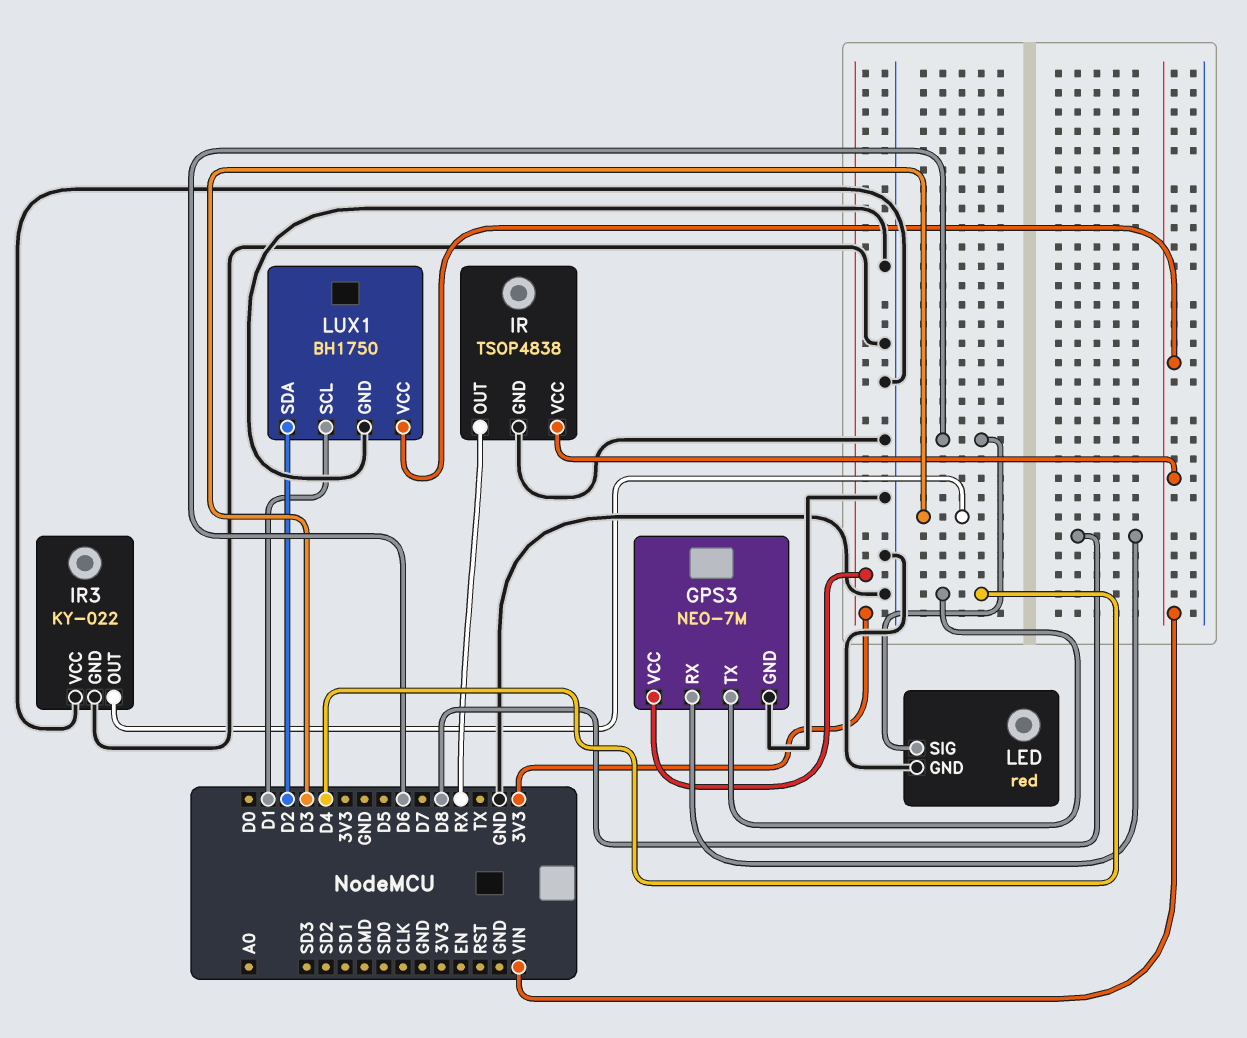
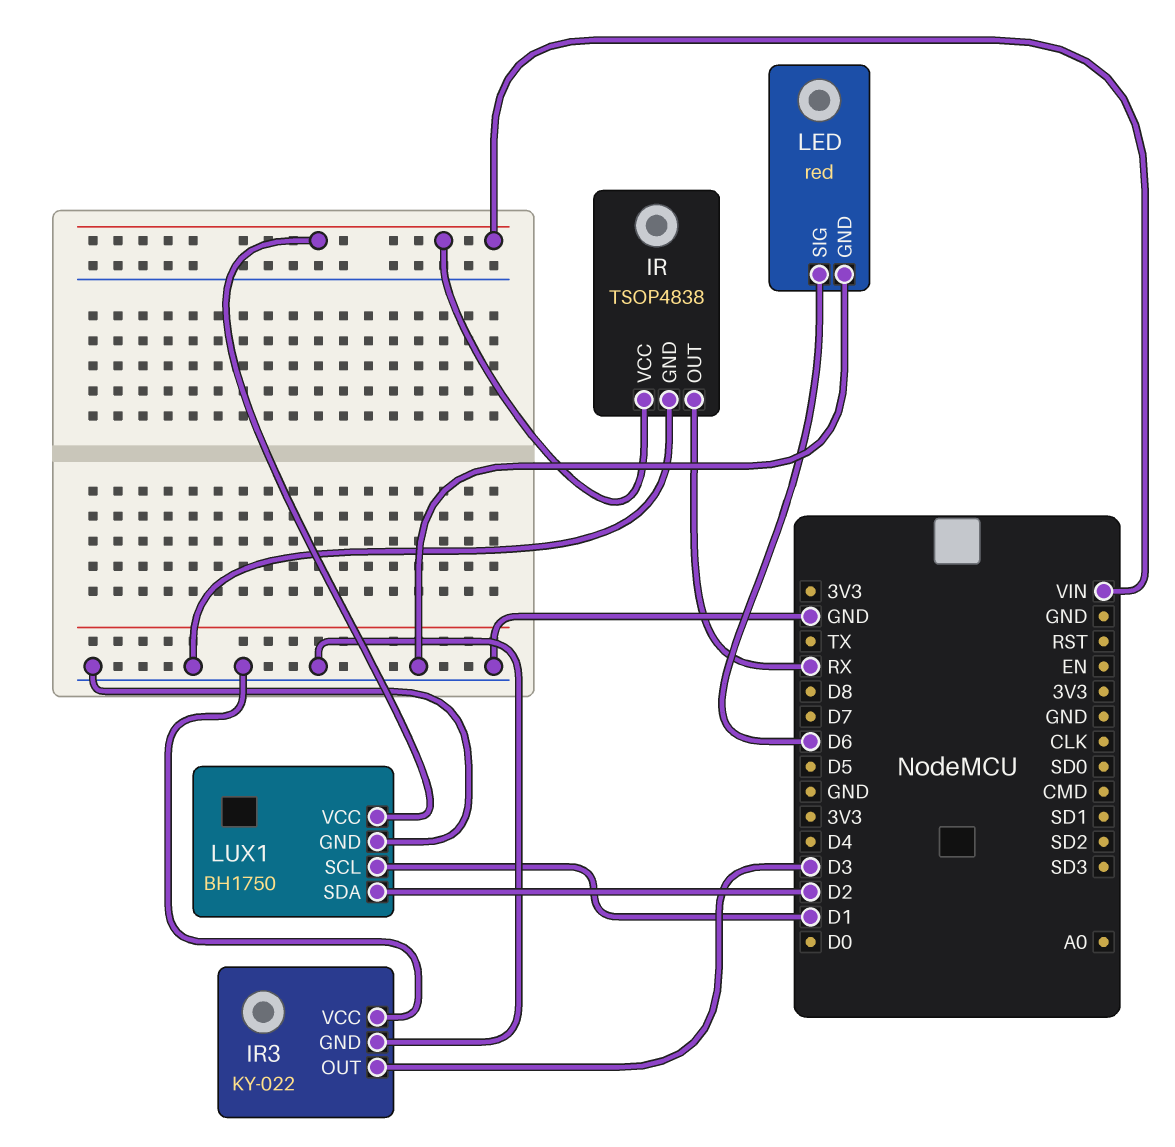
GPS3: NEO-7M -> none
GPS3 pin GND: GND -> none
GPS3 pin RX: D8 -> none
GPS3 pin TX: D4 -> none
GPS3 pin VCC: 3V3 -> none

